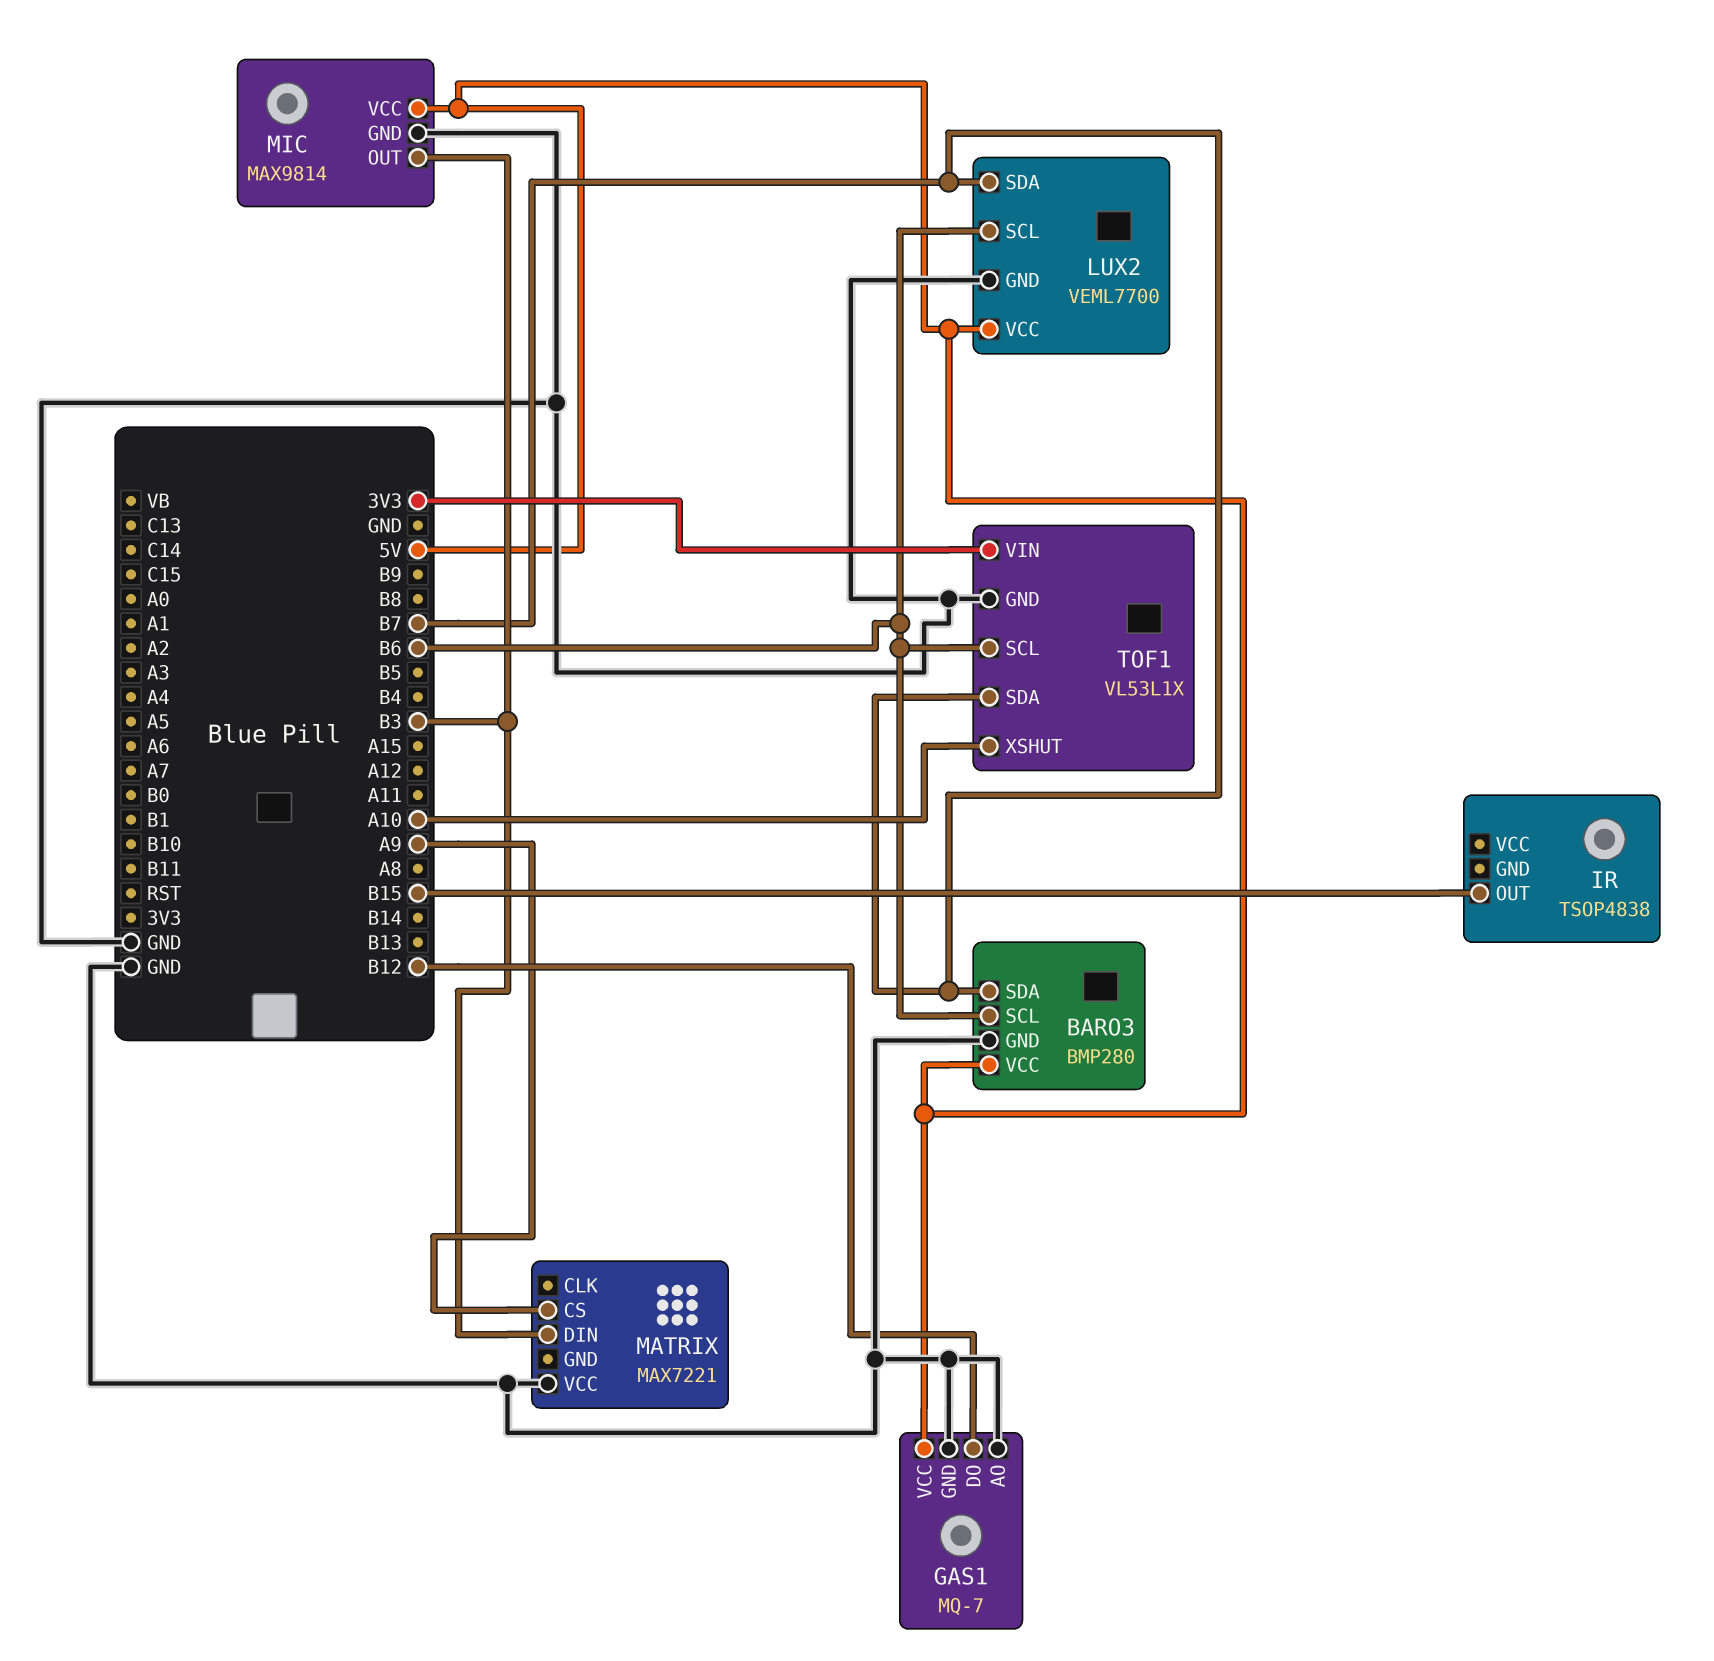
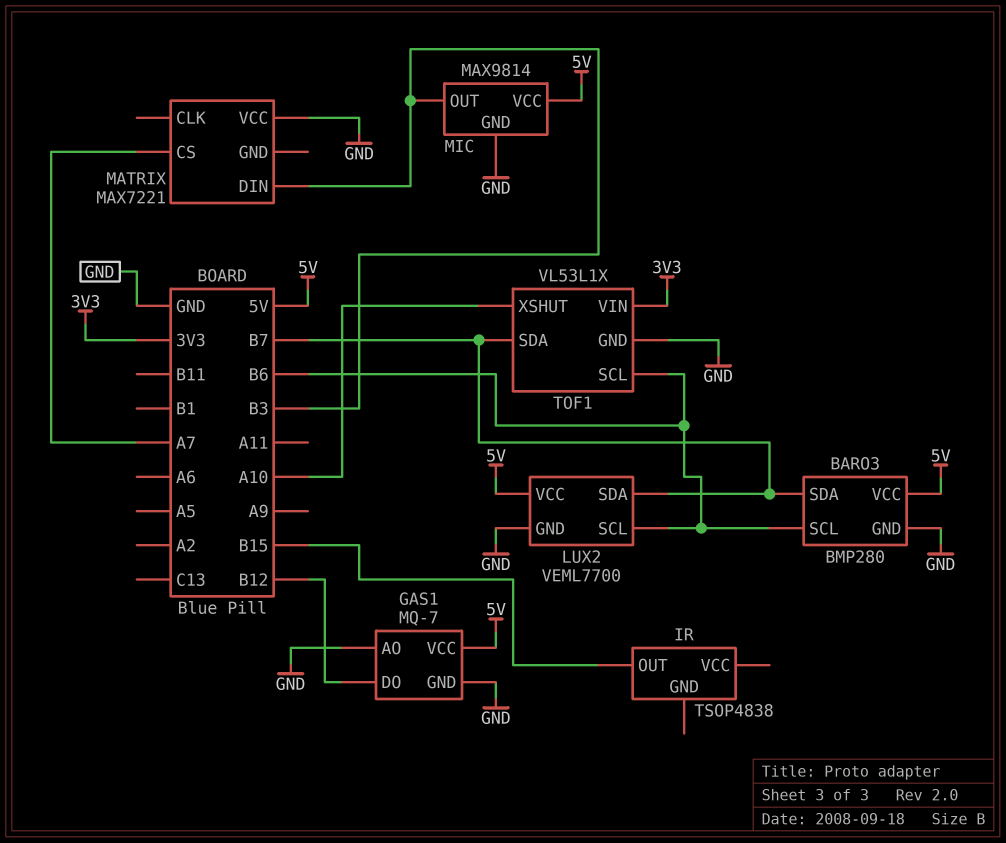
MATRIX pin CS: A9 -> A7

